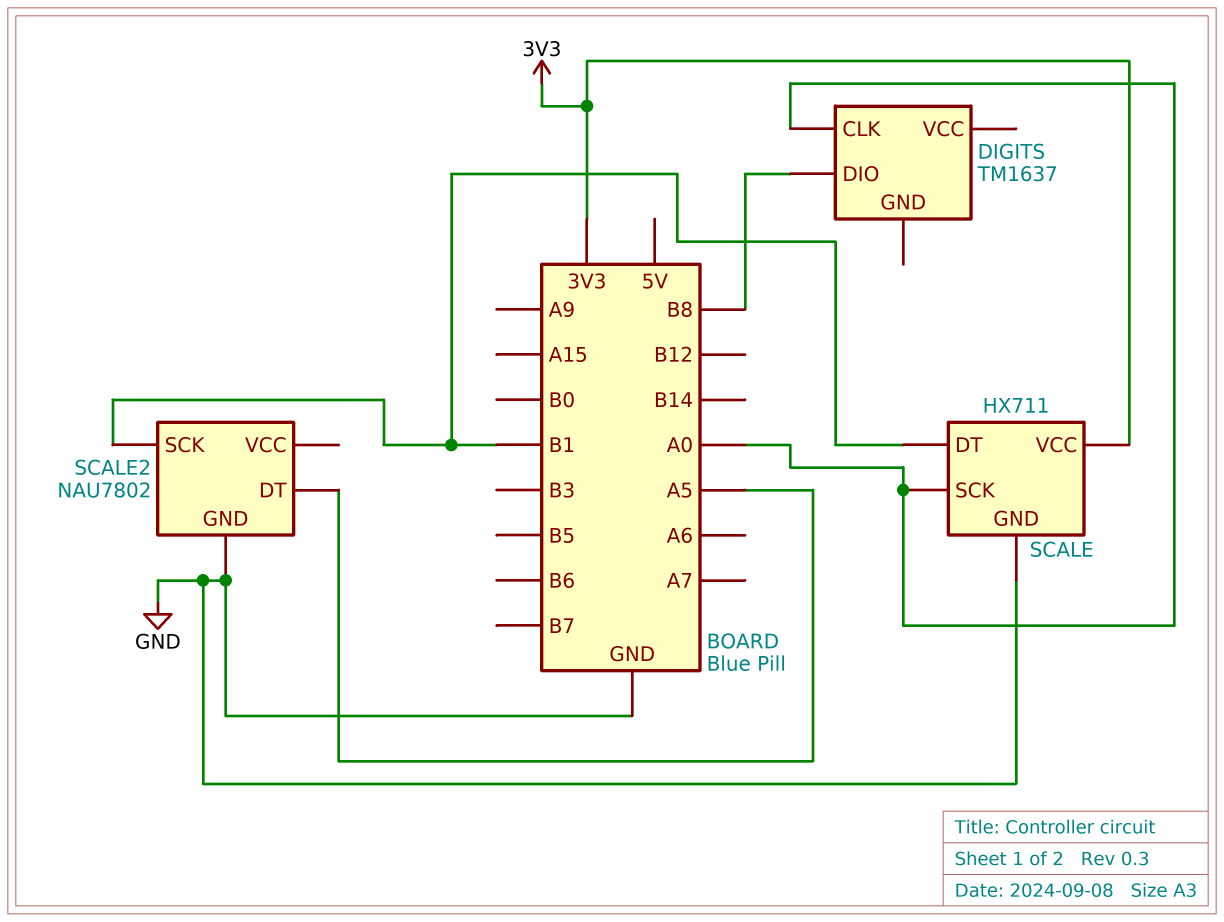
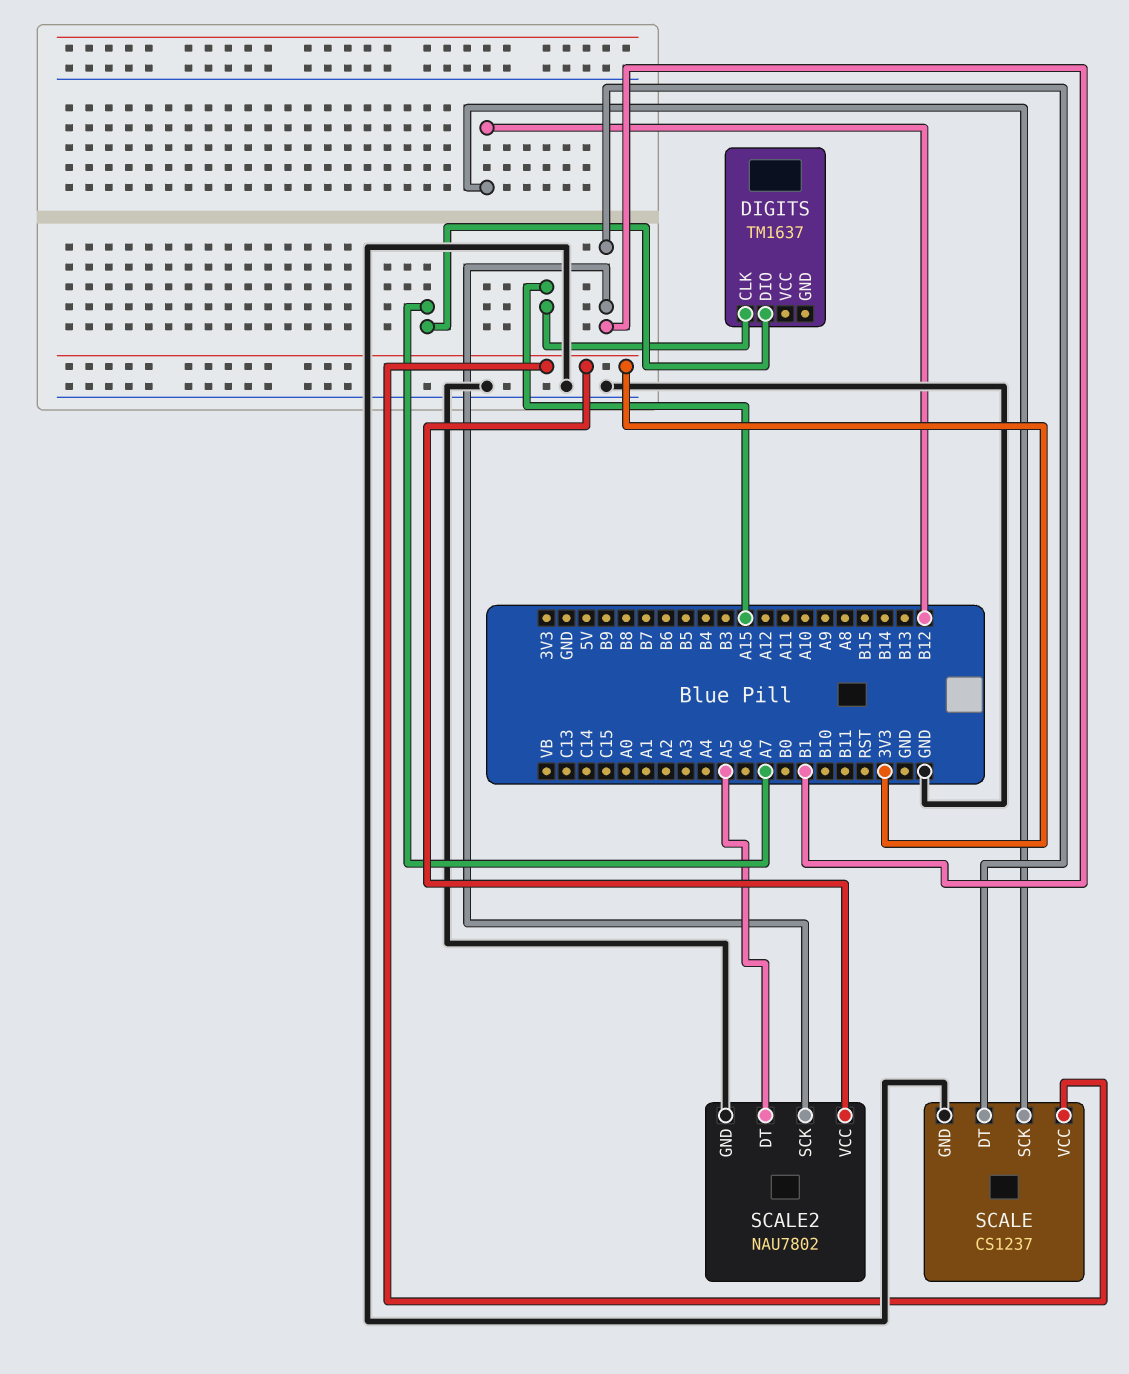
DIGITS pin CLK: A0 -> A15
DIGITS pin DIO: B8 -> A7
SCALE: HX711 -> CS1237
SCALE pin SCK: A0 -> B12
SCALE2 pin VCC: none -> 3V3

